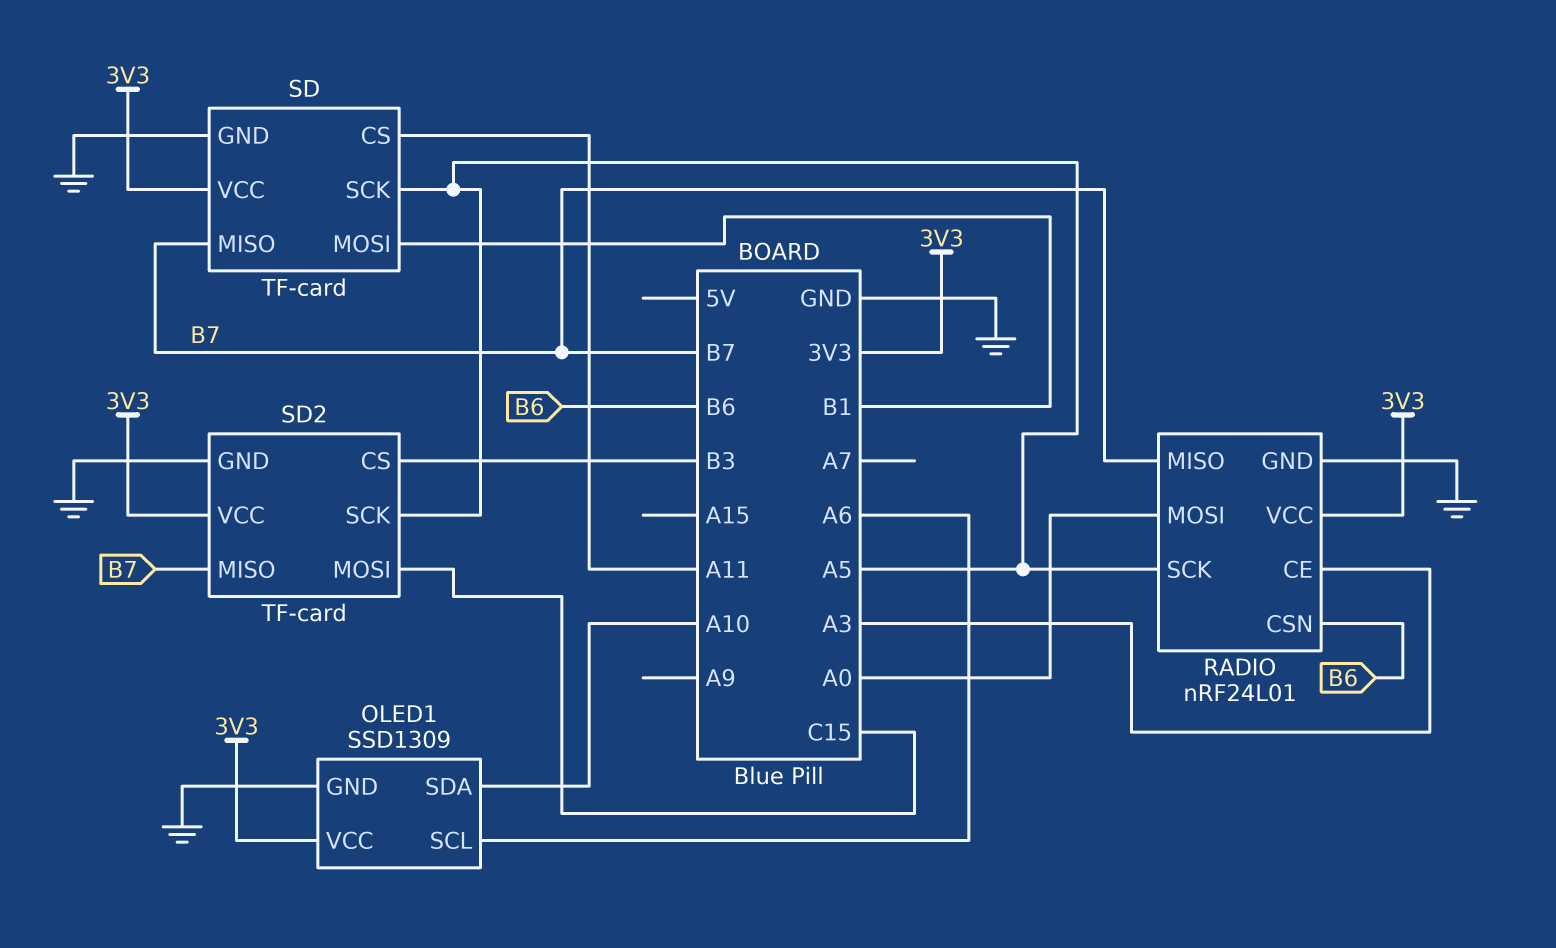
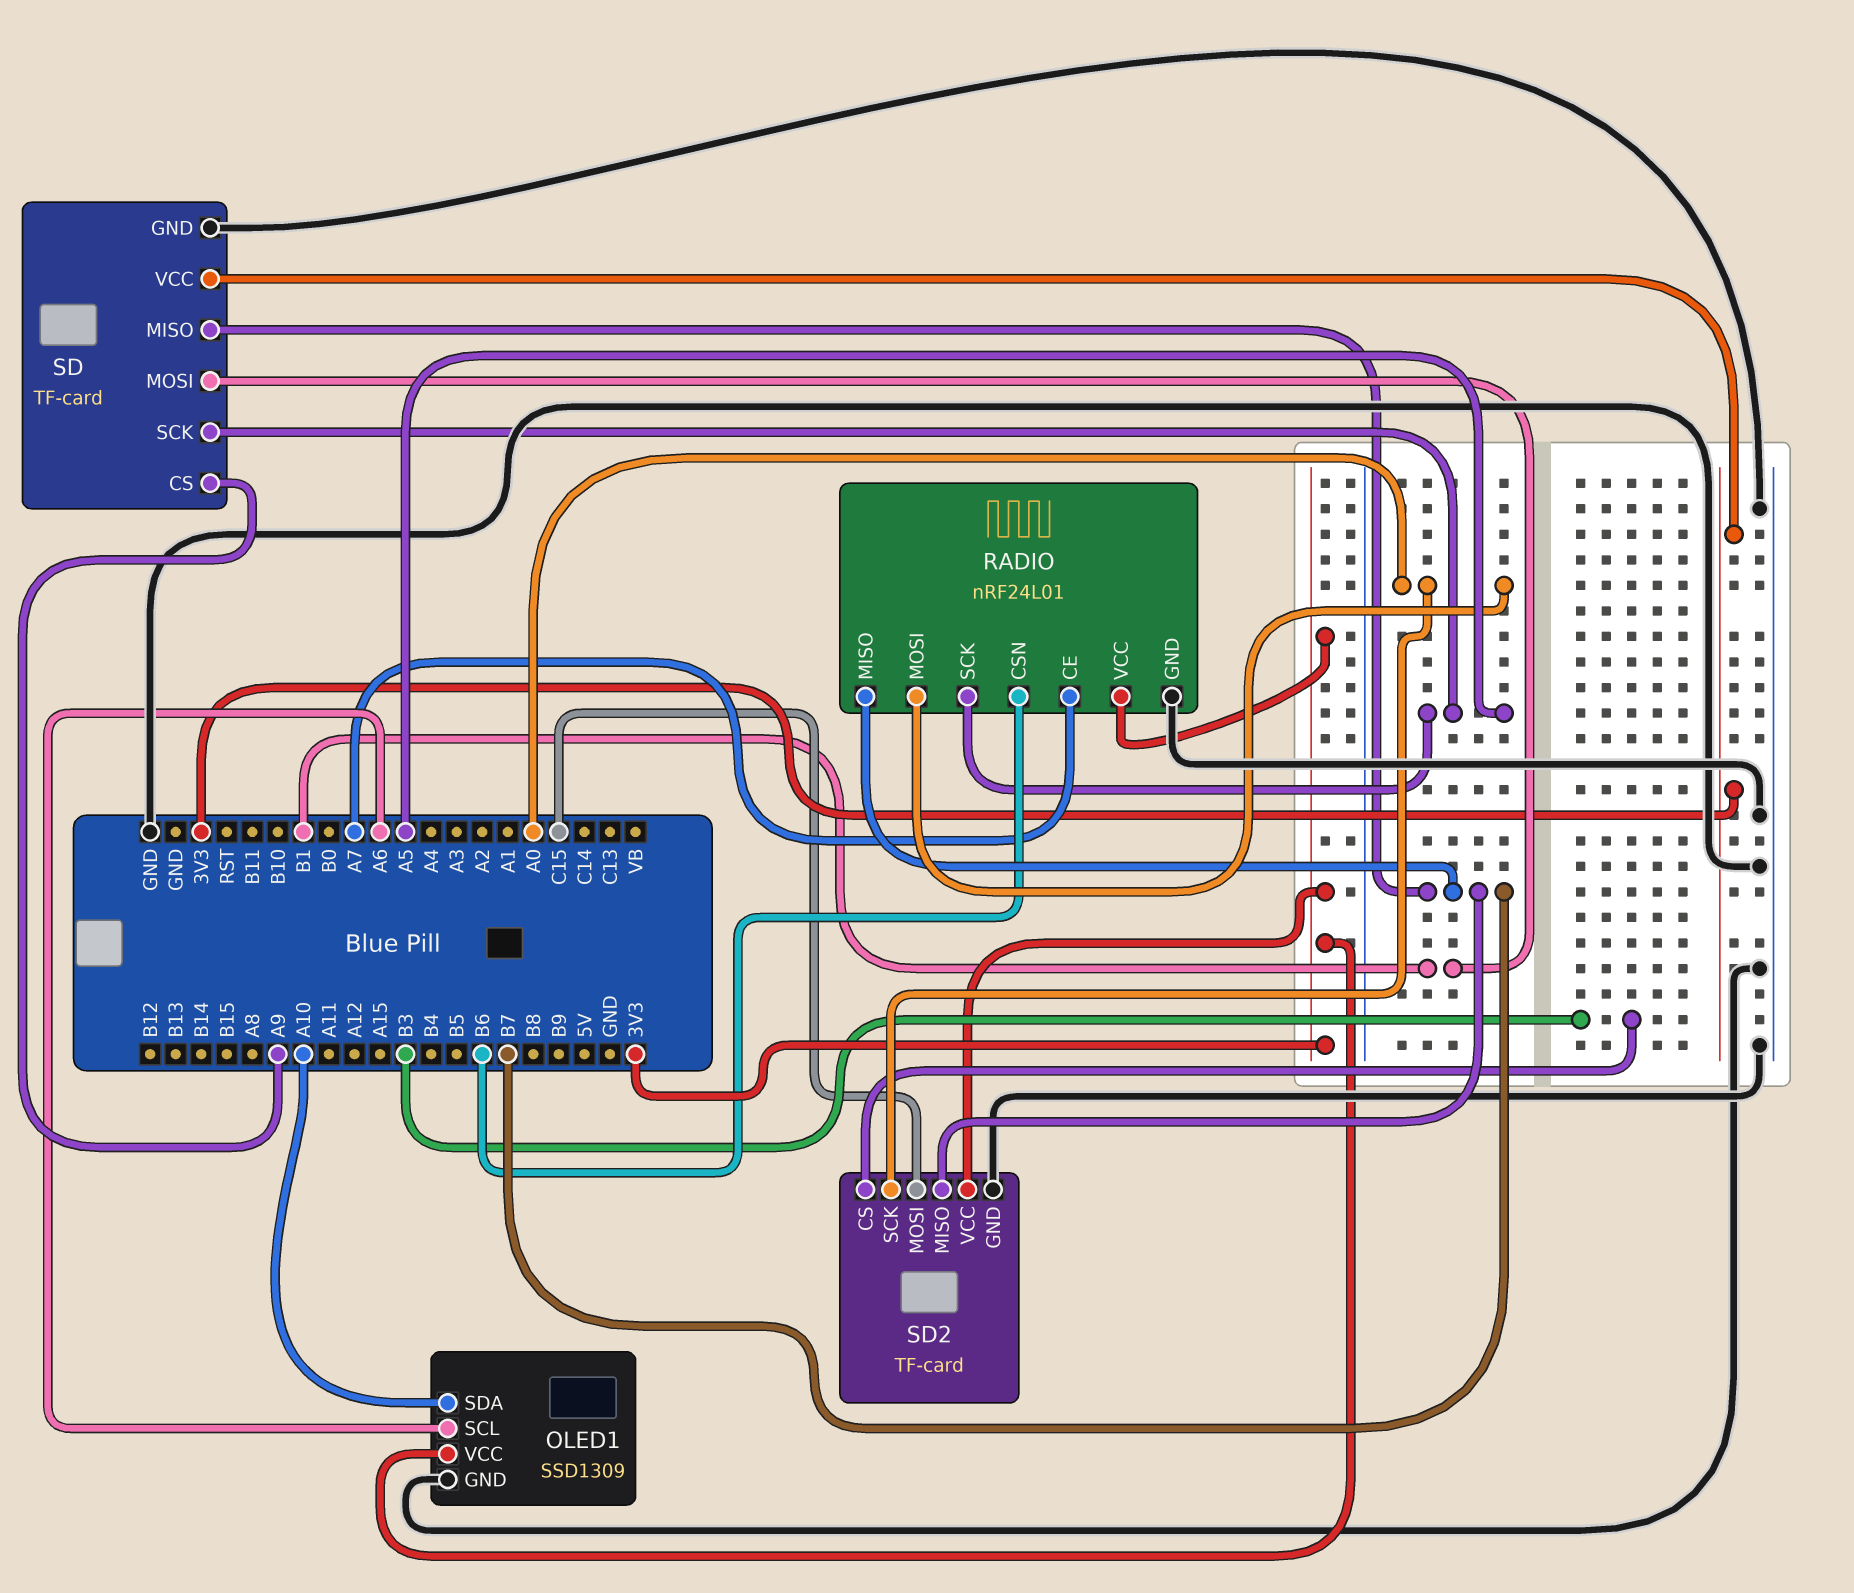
RADIO pin CE: A3 -> A7
SD pin CS: A11 -> A9
SD2 pin SCK: A5 -> A0

